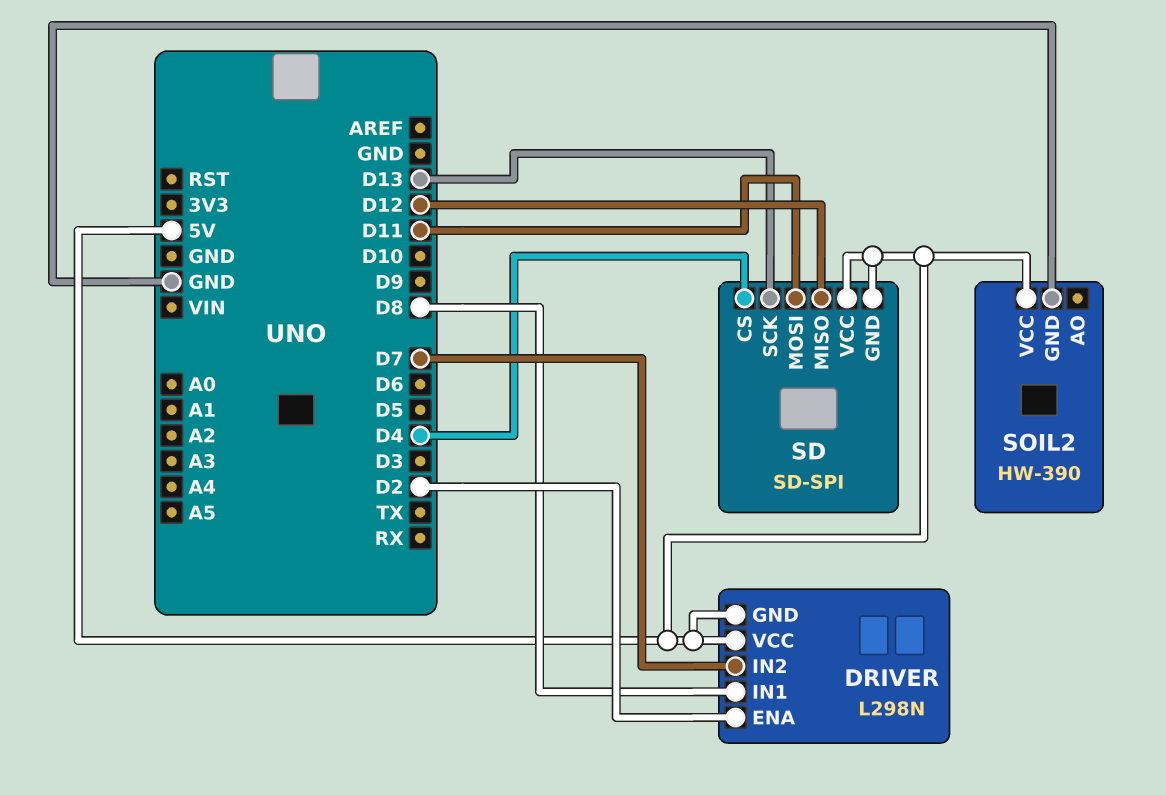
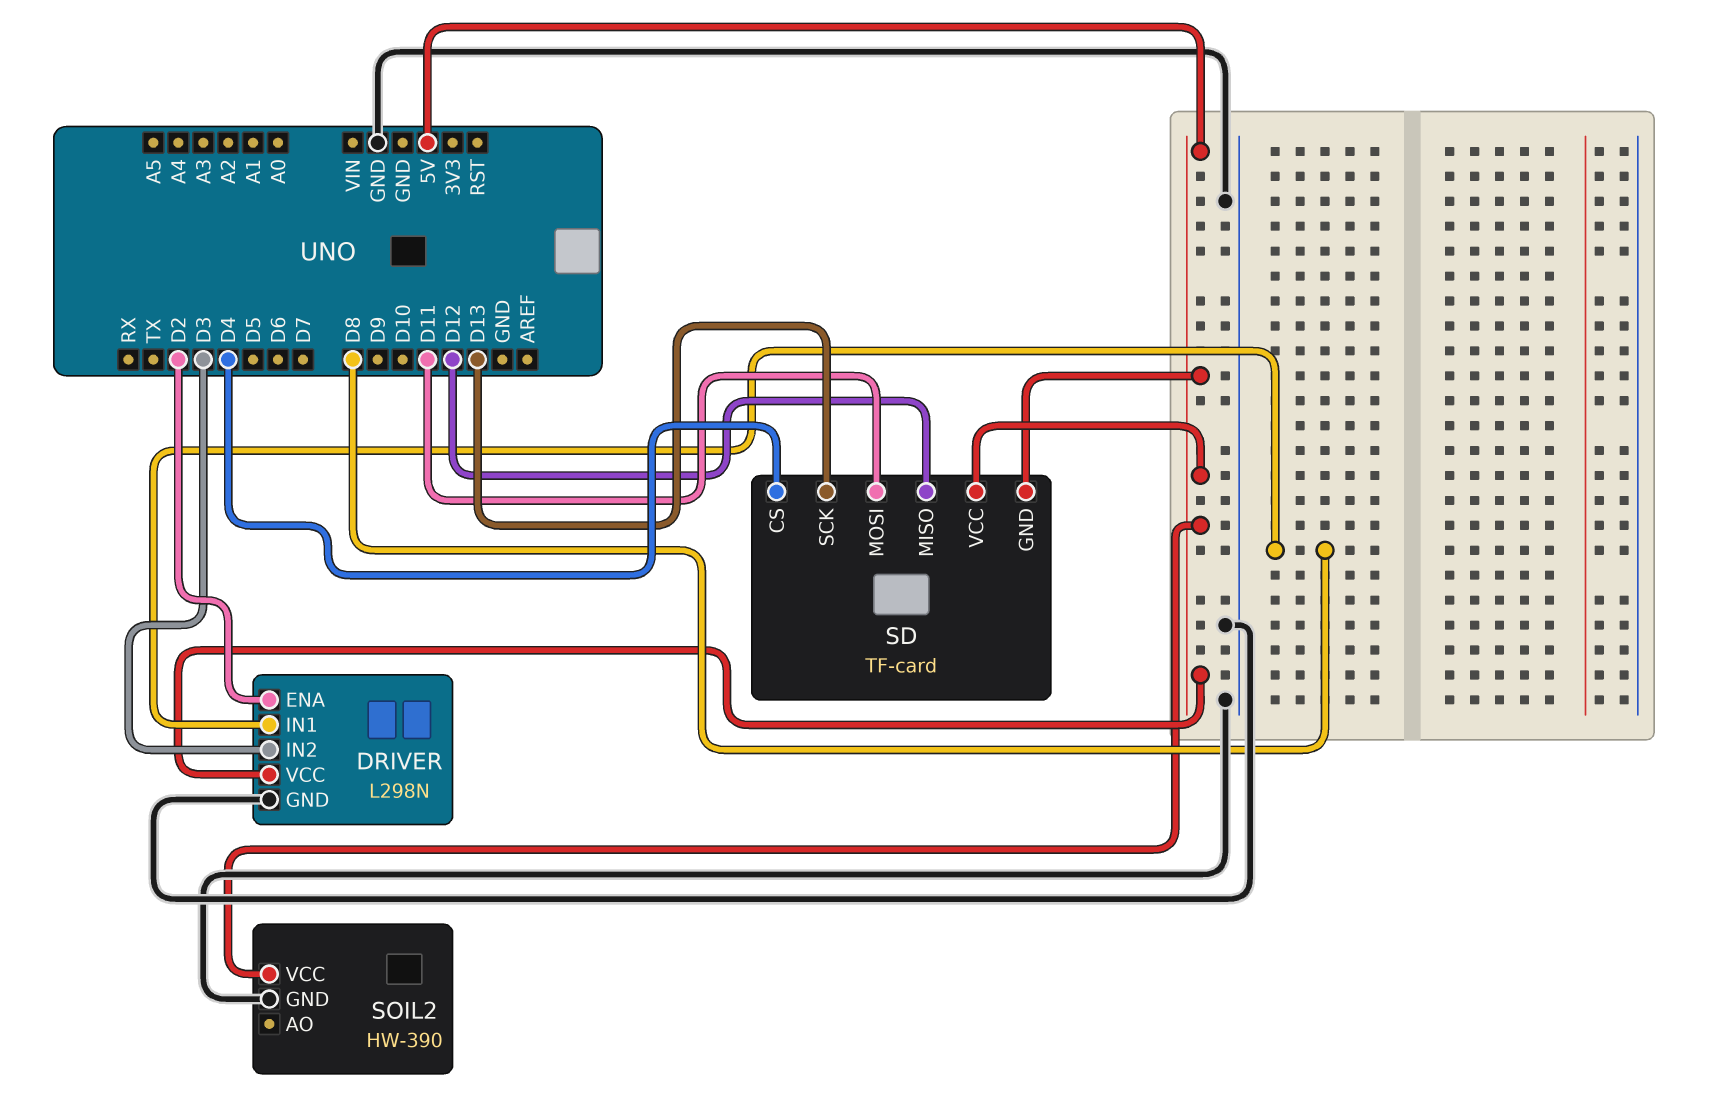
DRIVER pin GND: 5V -> GND
DRIVER pin IN2: D7 -> D3
SD: SD-SPI -> TF-card

